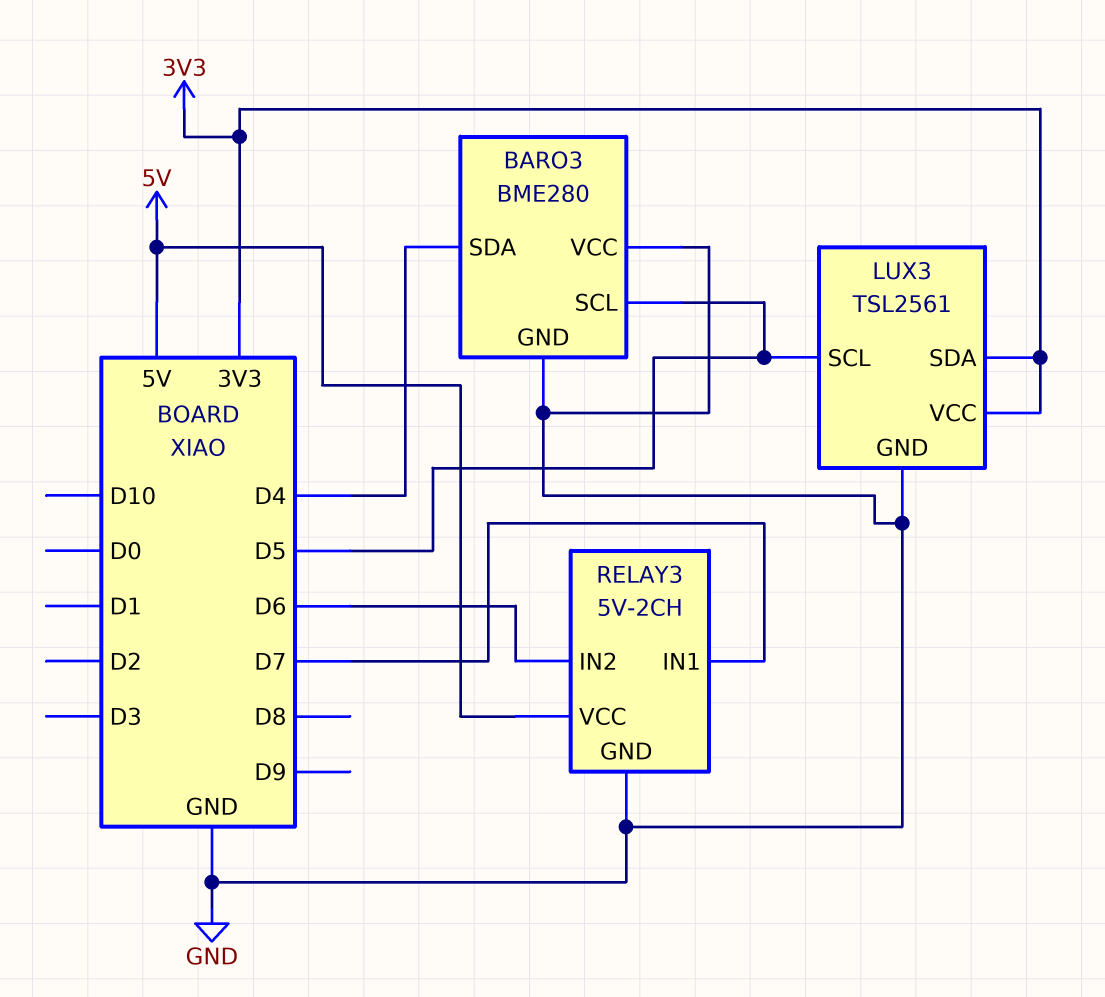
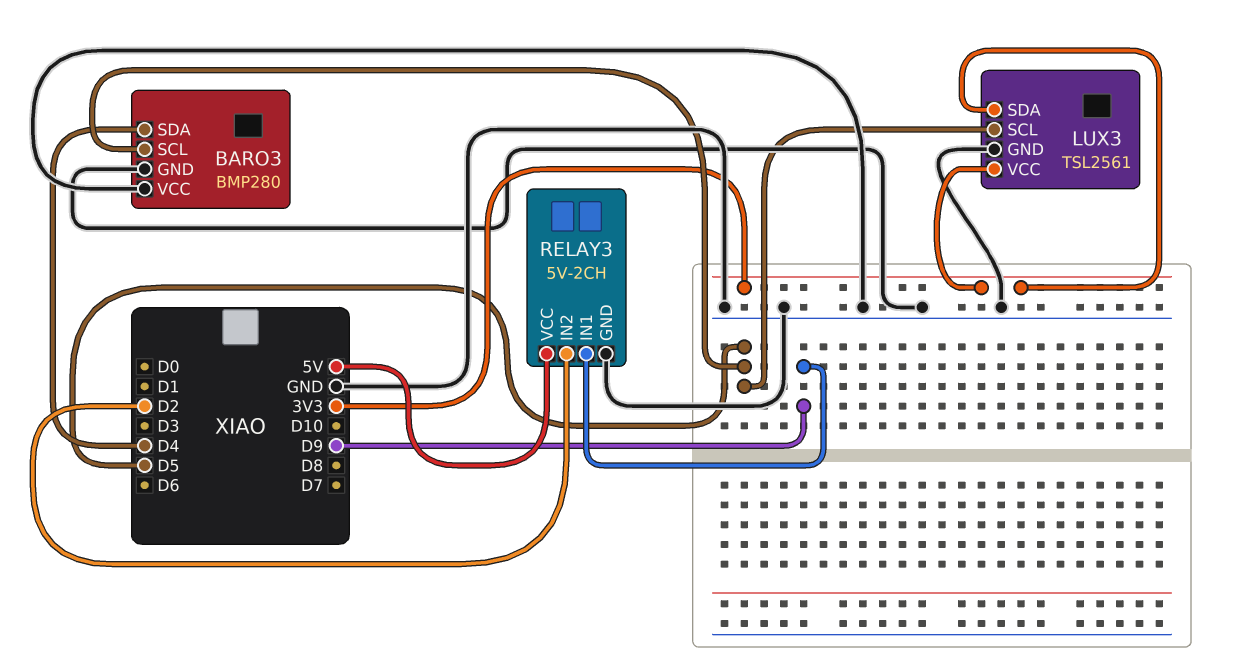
BARO3: BME280 -> BMP280
RELAY3 pin IN1: D7 -> D9
RELAY3 pin IN2: D6 -> D2

